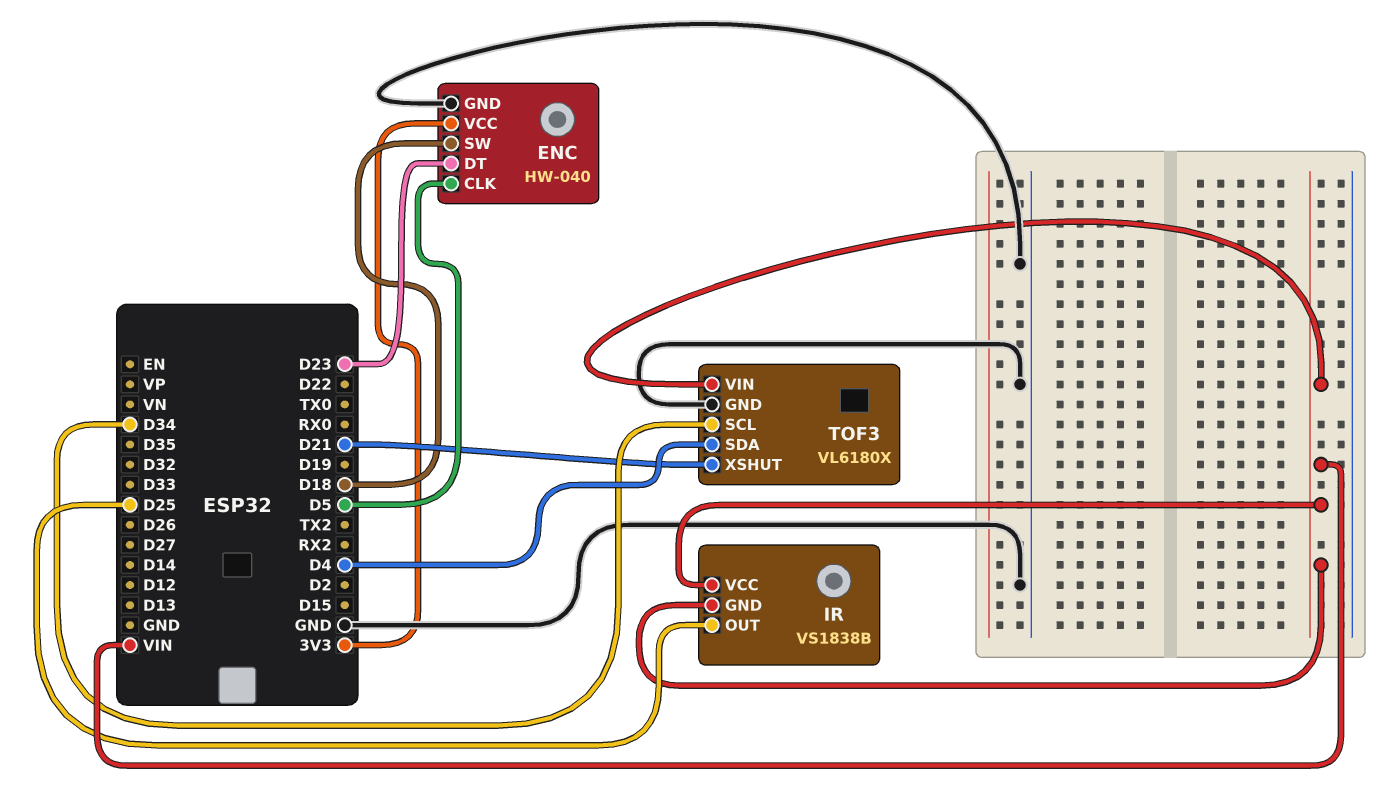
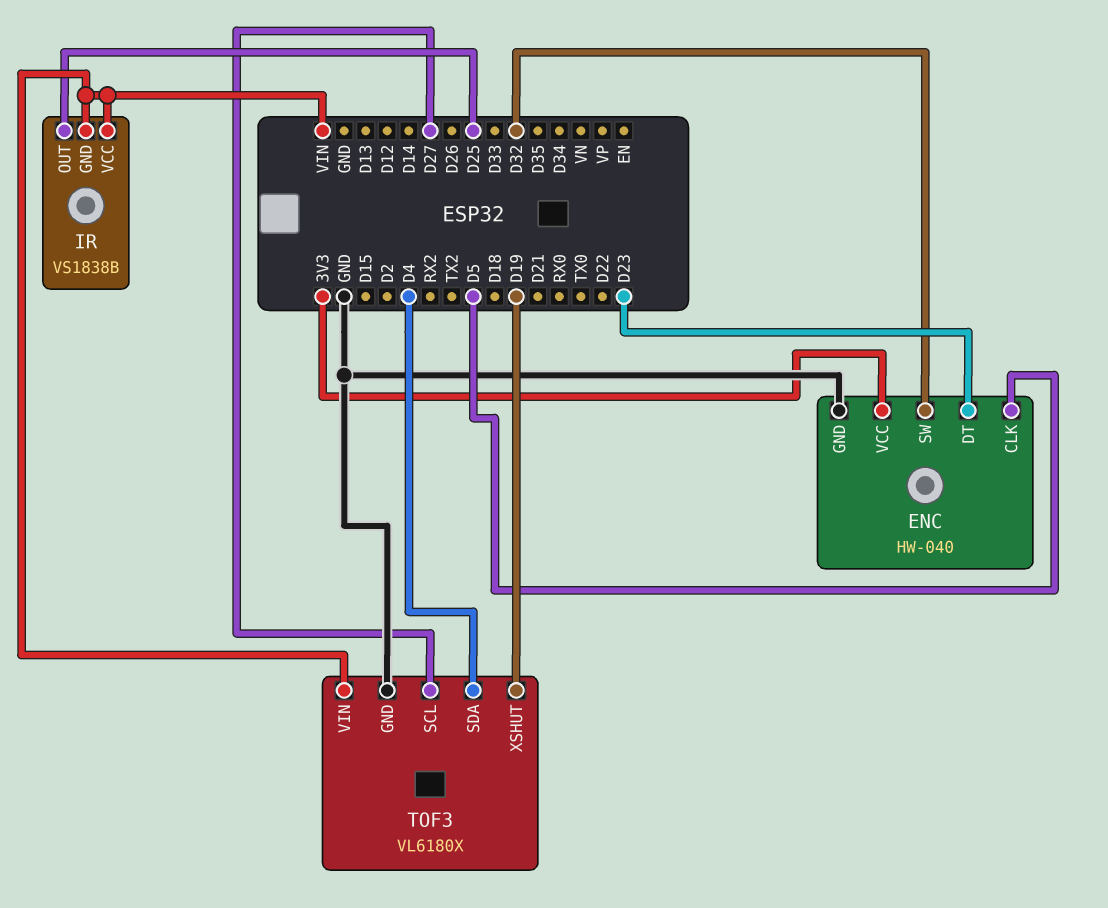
ENC pin SW: D18 -> D32
TOF3 pin SCL: D34 -> D27
TOF3 pin XSHUT: D21 -> D19

